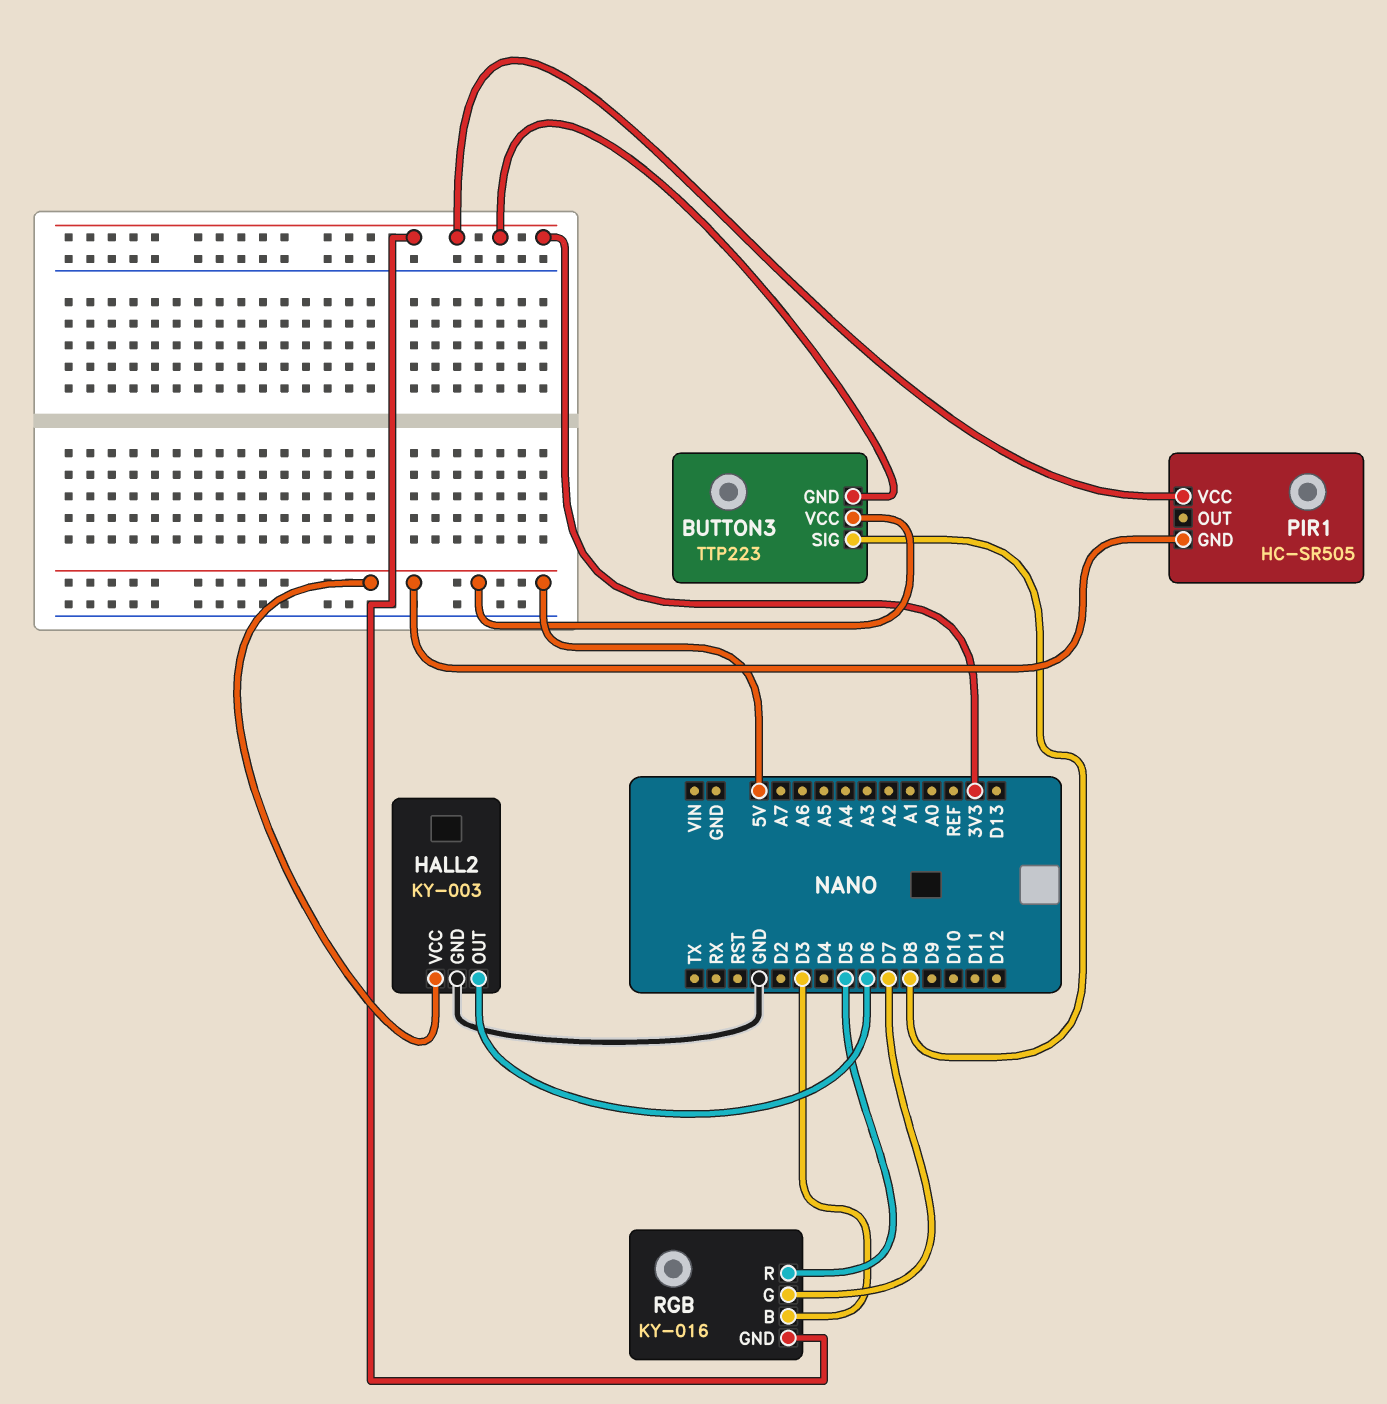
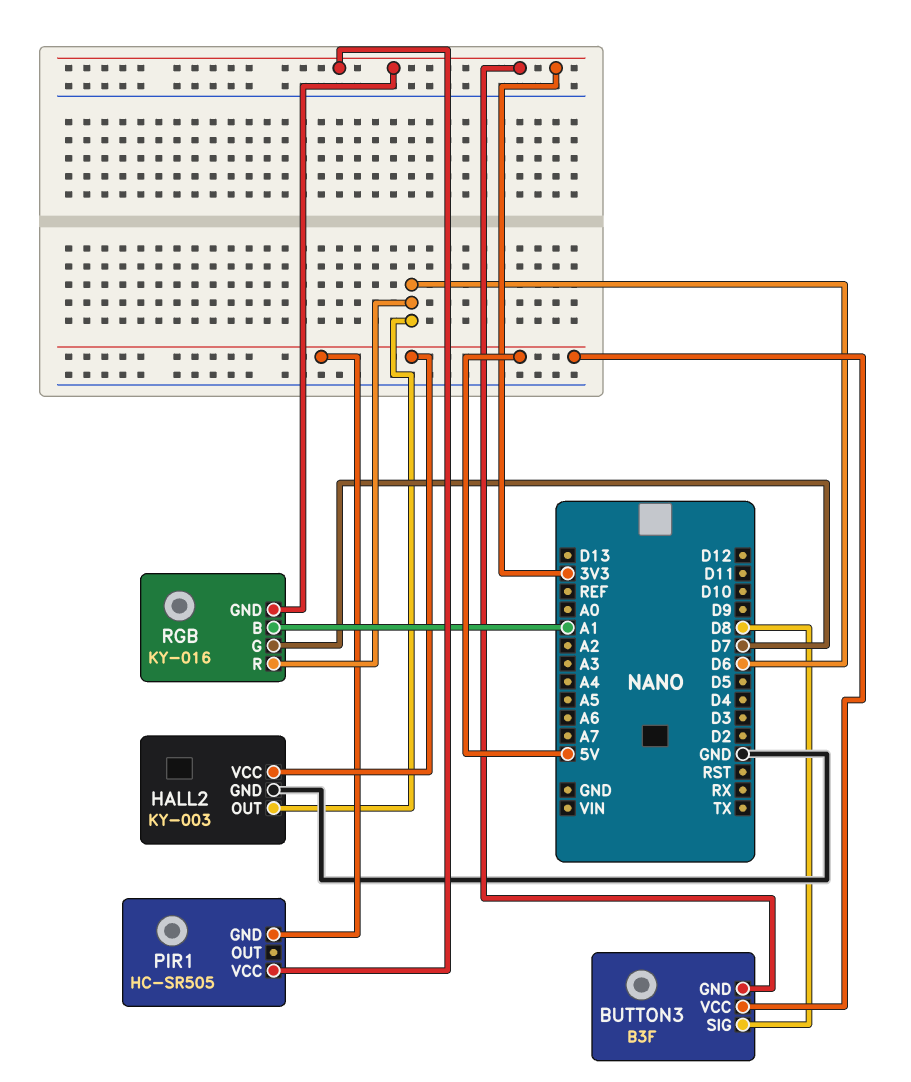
BUTTON3: TTP223 -> B3F
RGB pin B: D3 -> A1
RGB pin R: D5 -> D6

